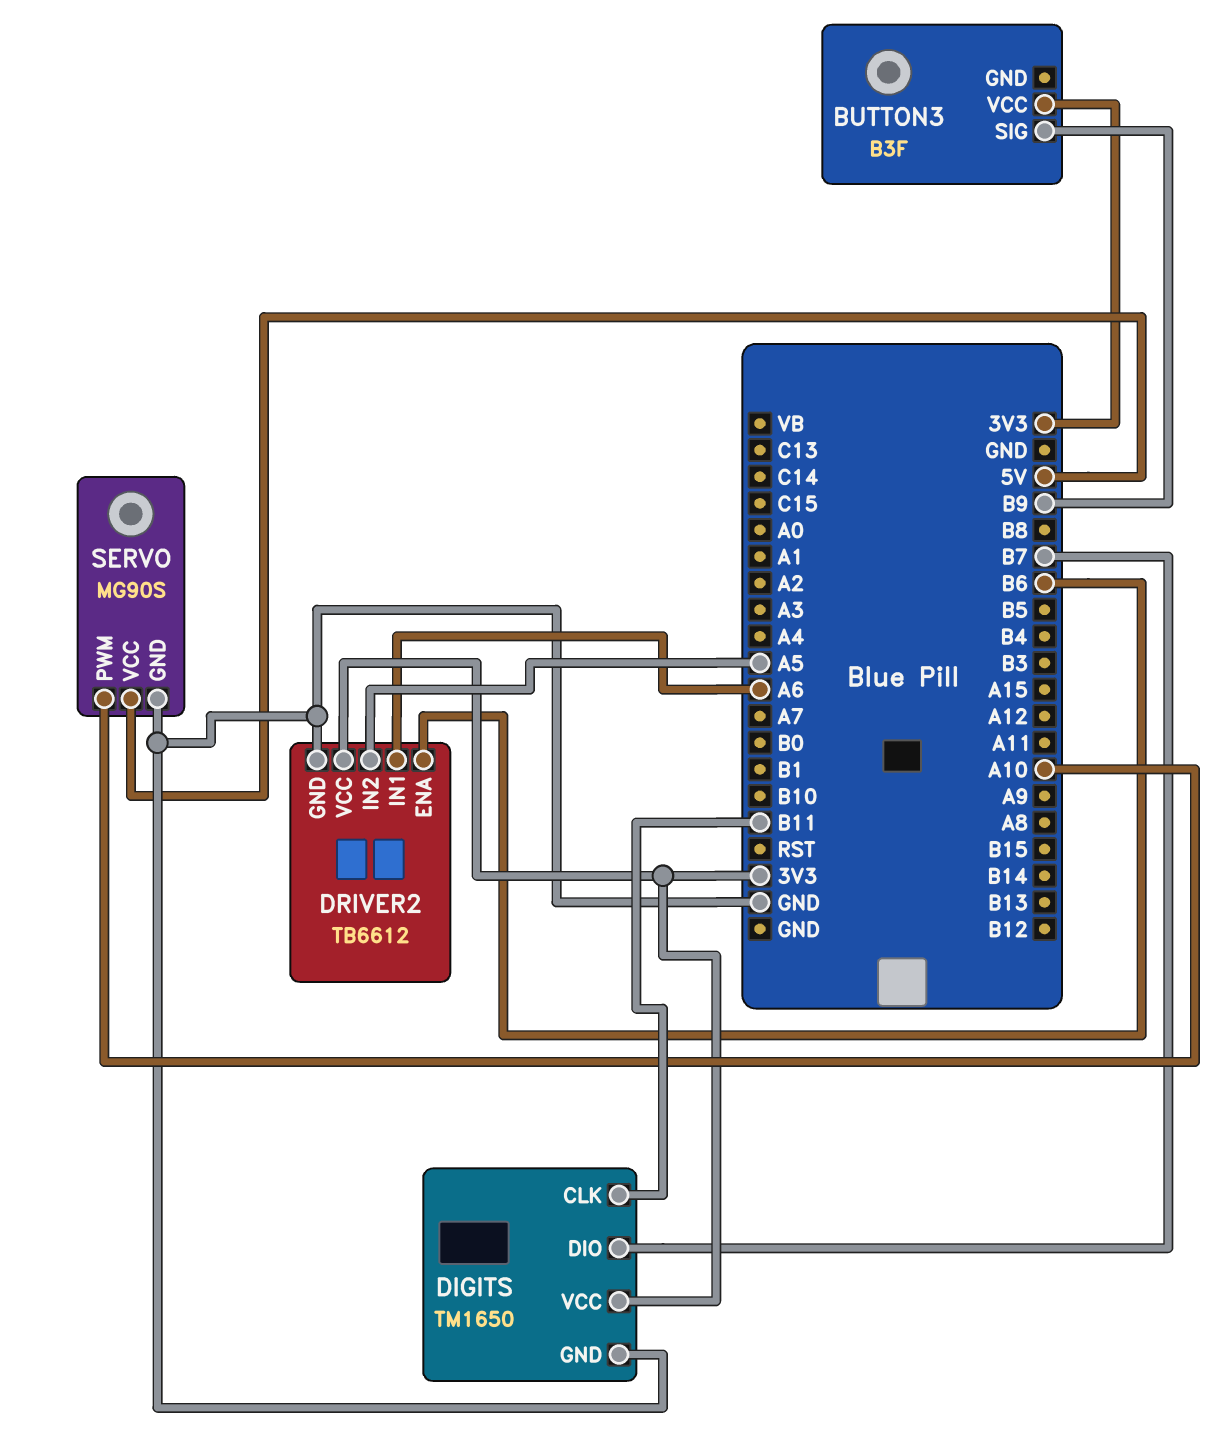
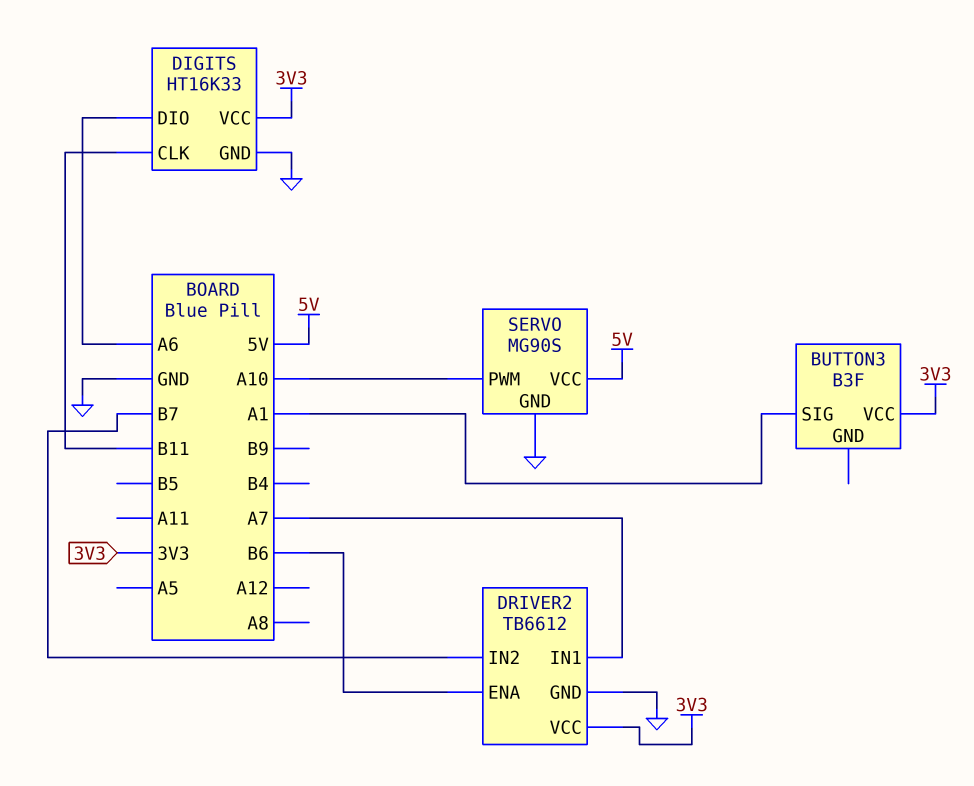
BUTTON3 pin SIG: B9 -> A1
DIGITS: TM1650 -> HT16K33
DIGITS pin DIO: B7 -> A6
DRIVER2 pin IN1: A6 -> A7
DRIVER2 pin IN2: A5 -> B7

